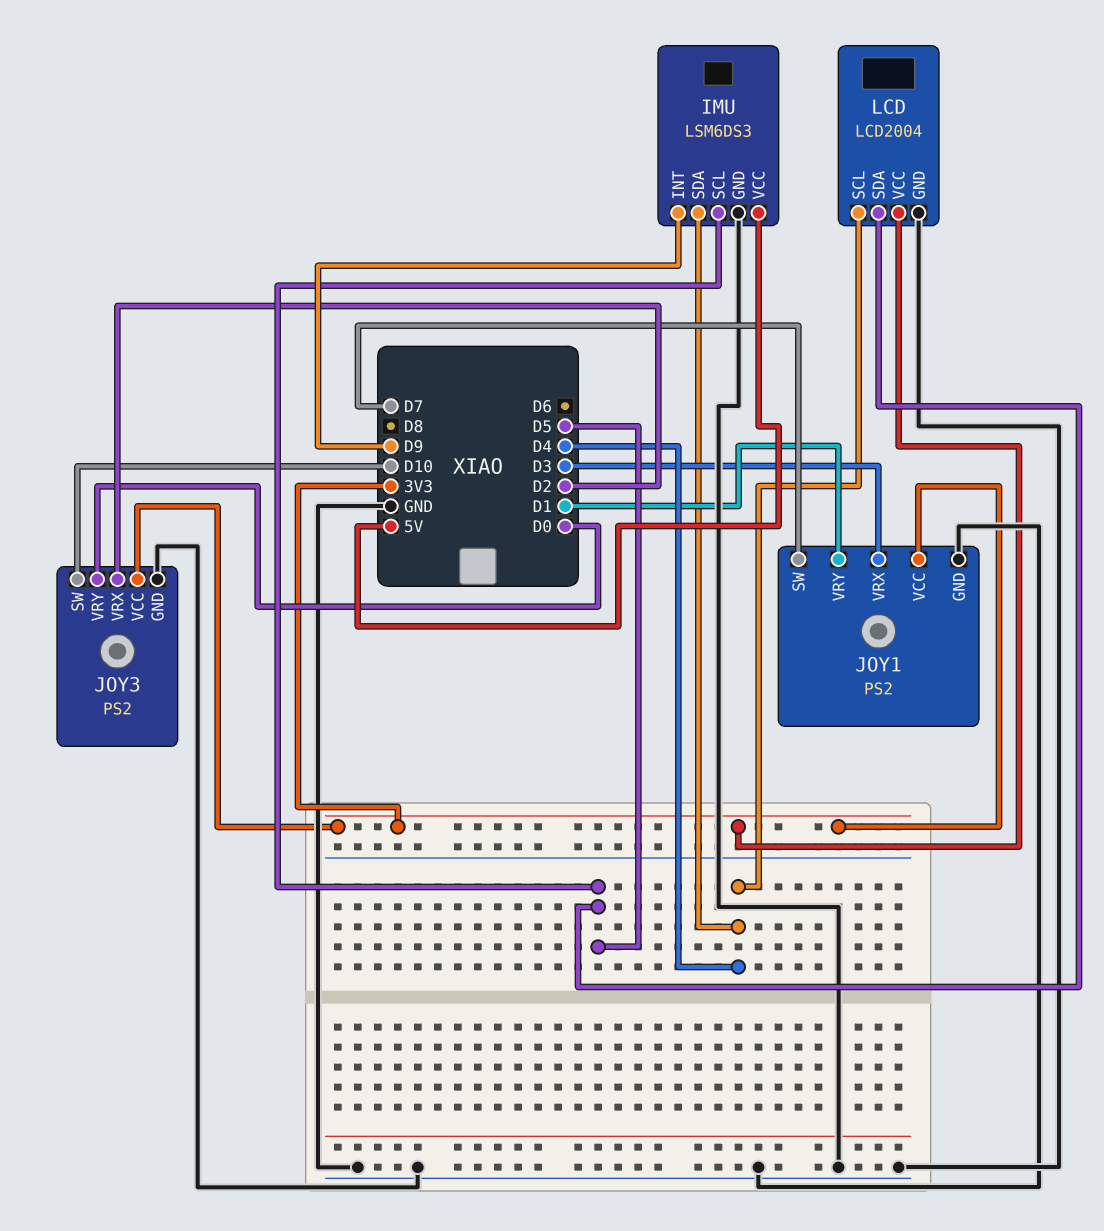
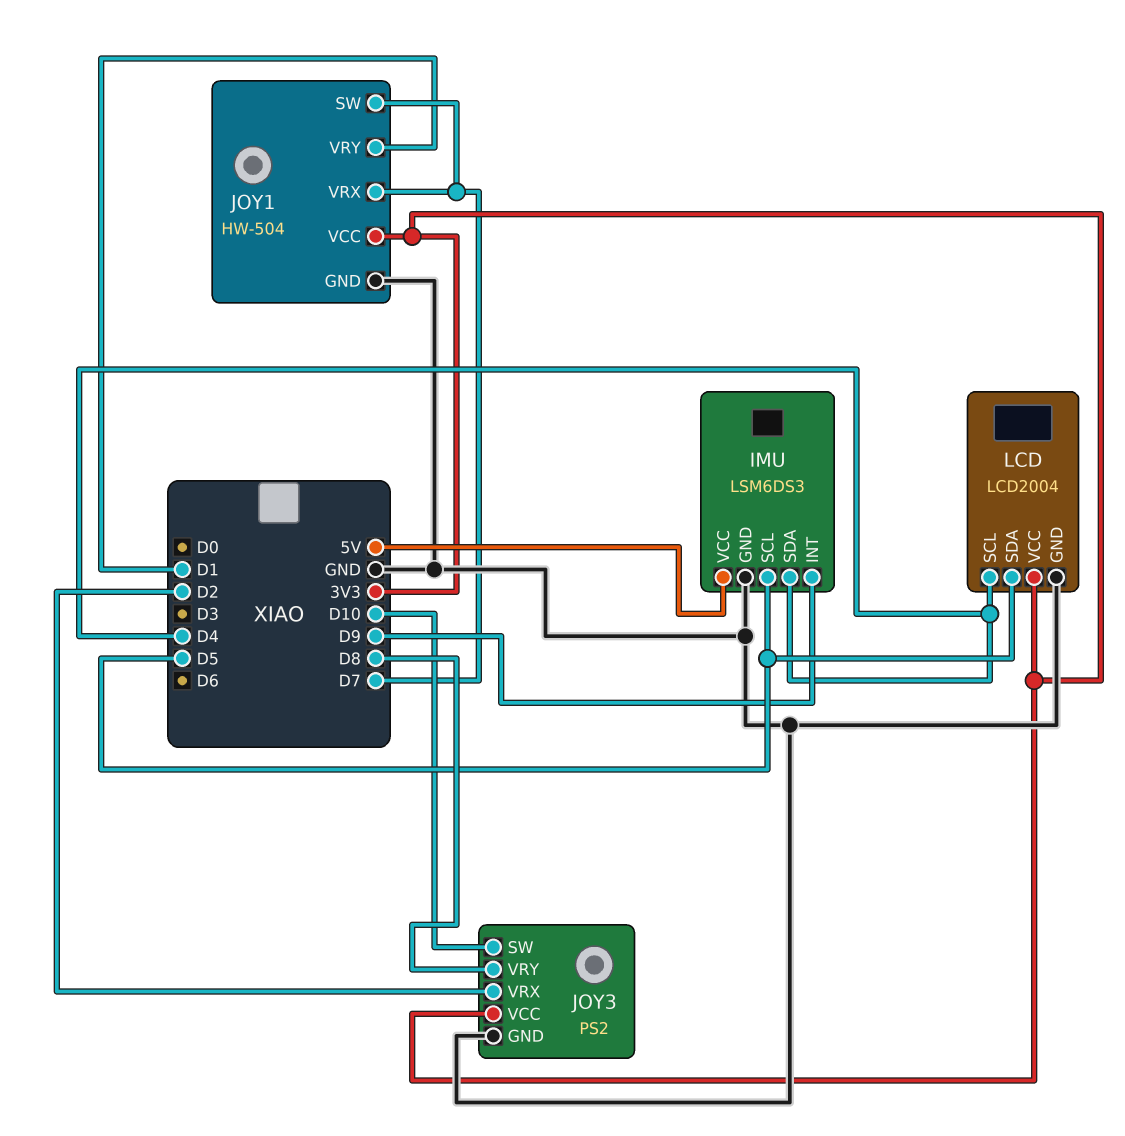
JOY1: PS2 -> HW-504
JOY1 pin VRX: D3 -> D7
JOY3 pin VRY: D0 -> D8

